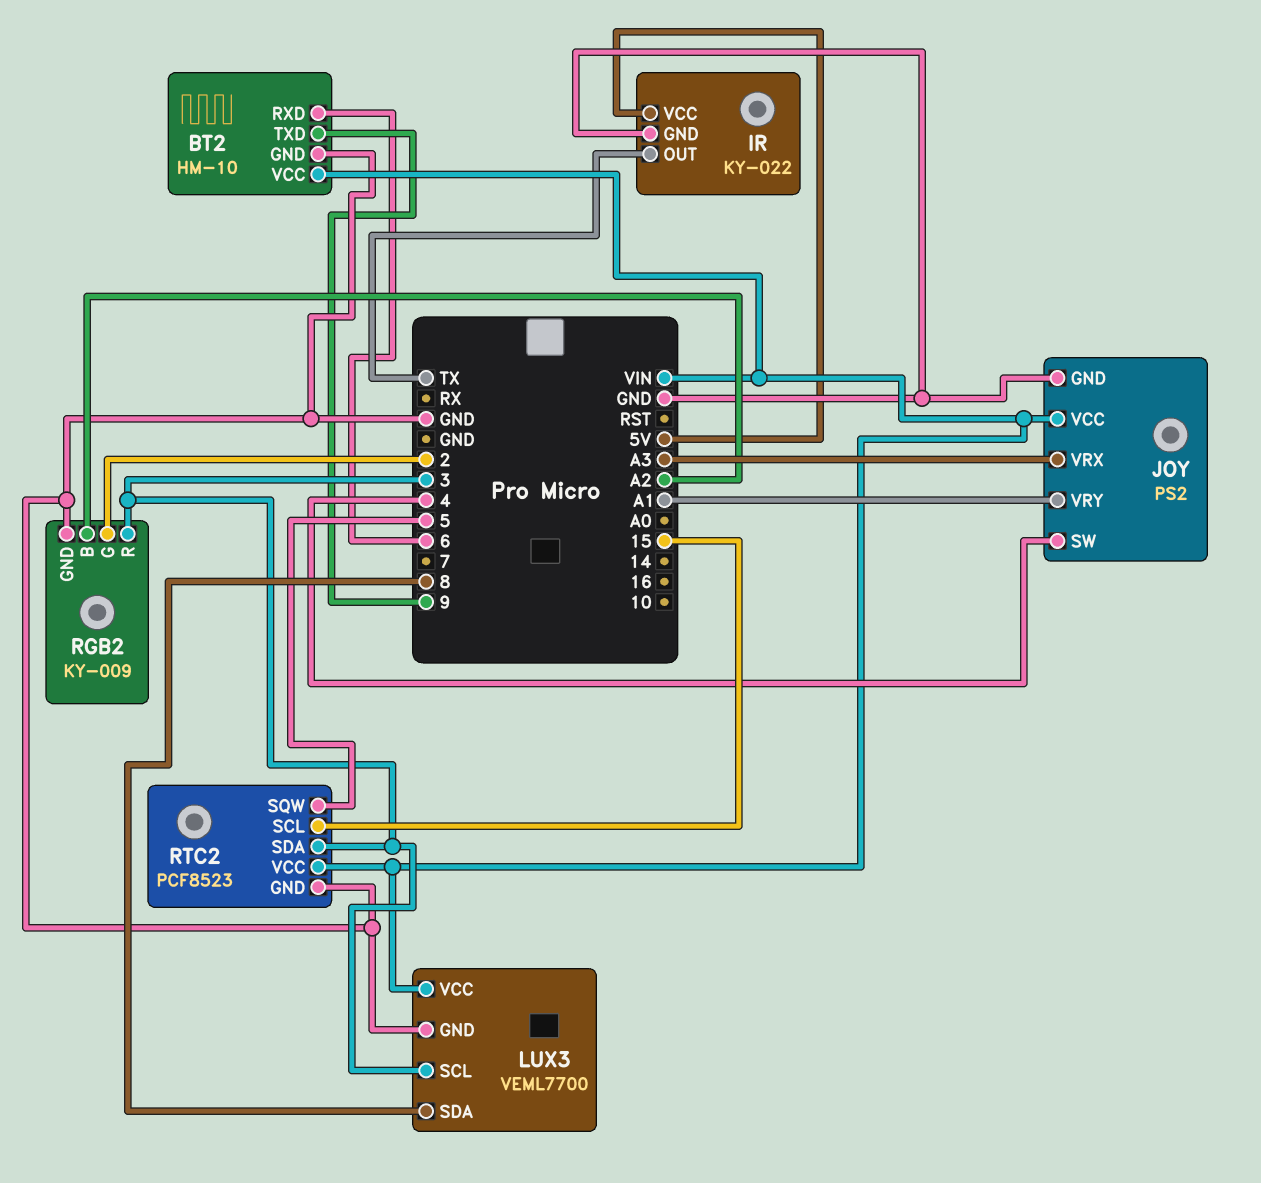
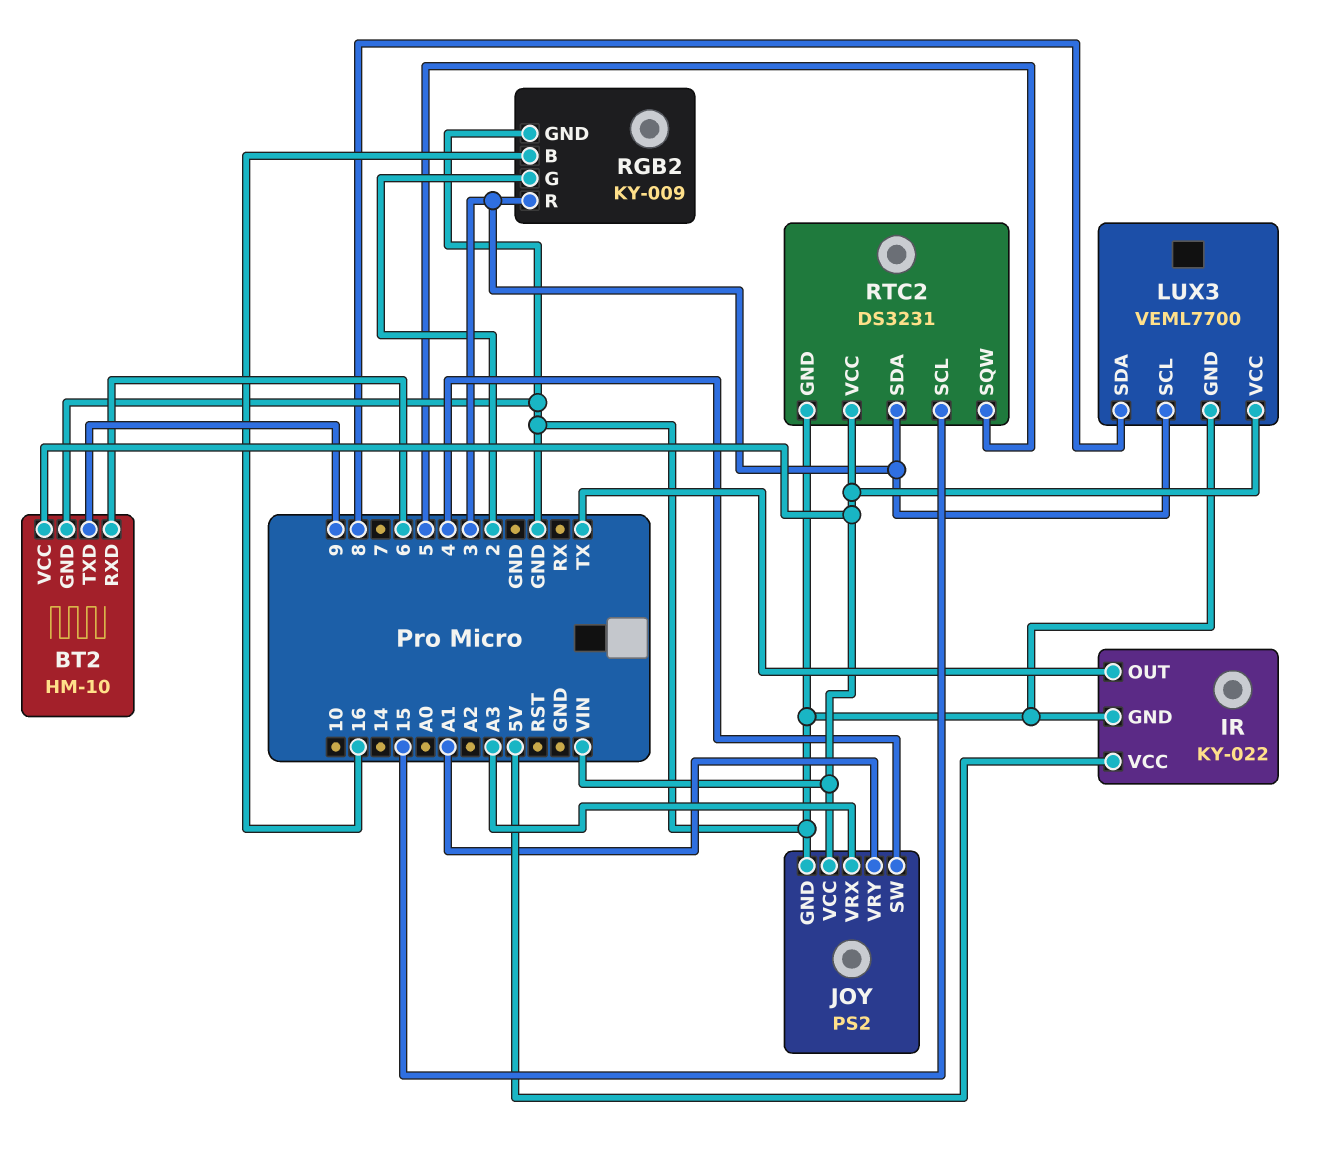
RGB2 pin B: A2 -> 16
RTC2: PCF8523 -> DS3231

